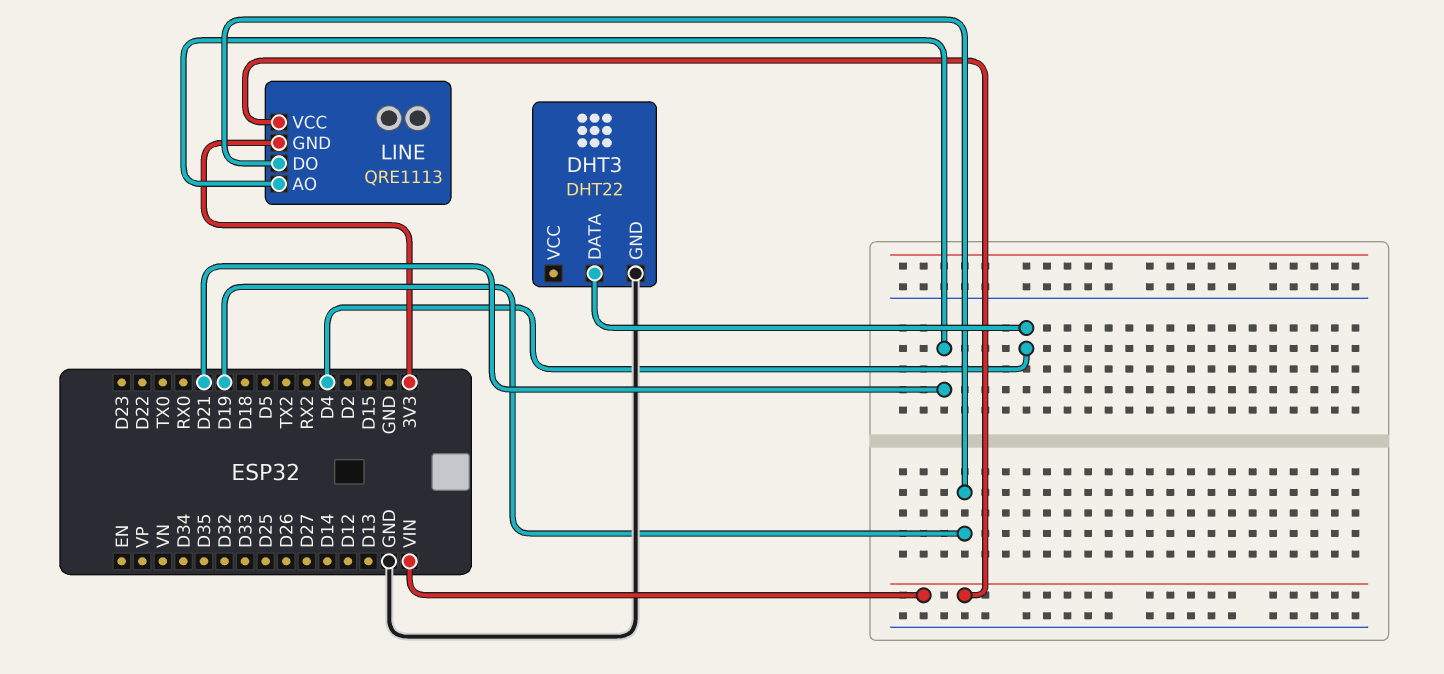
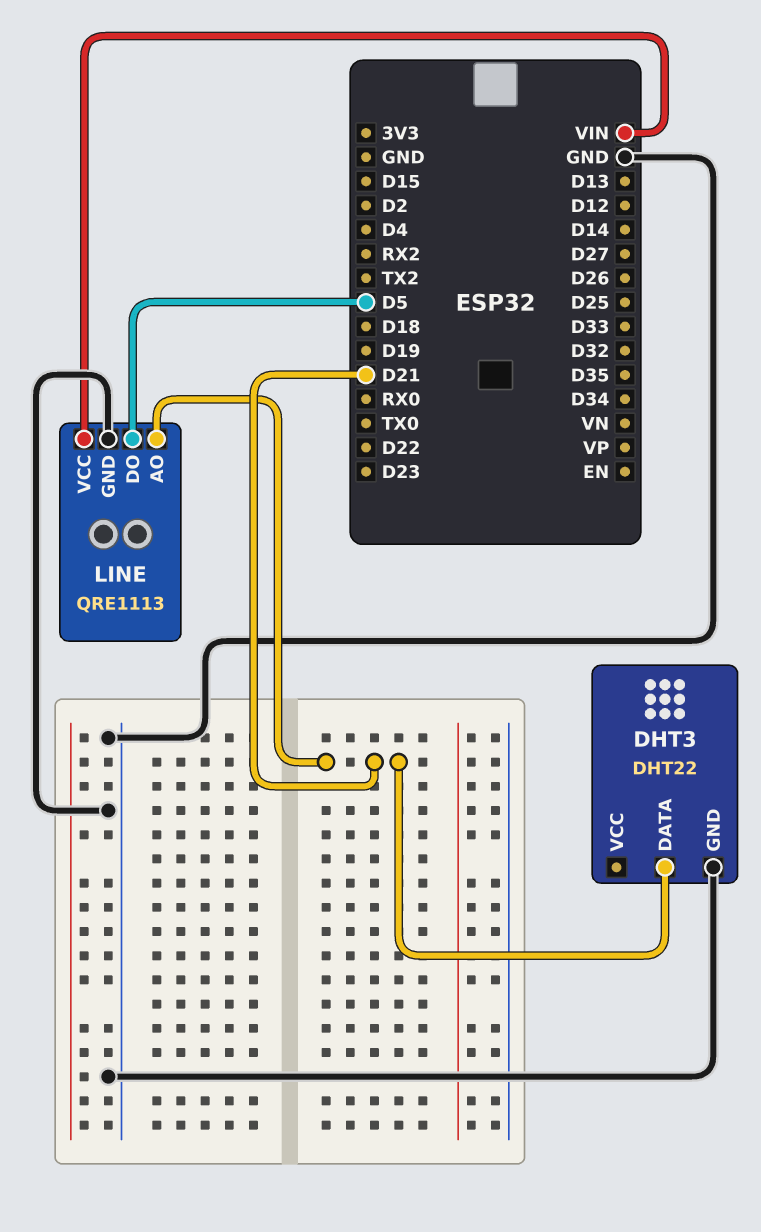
DHT3 pin DATA: D4 -> D21
LINE pin DO: D19 -> D5
LINE pin GND: 3V3 -> GND

